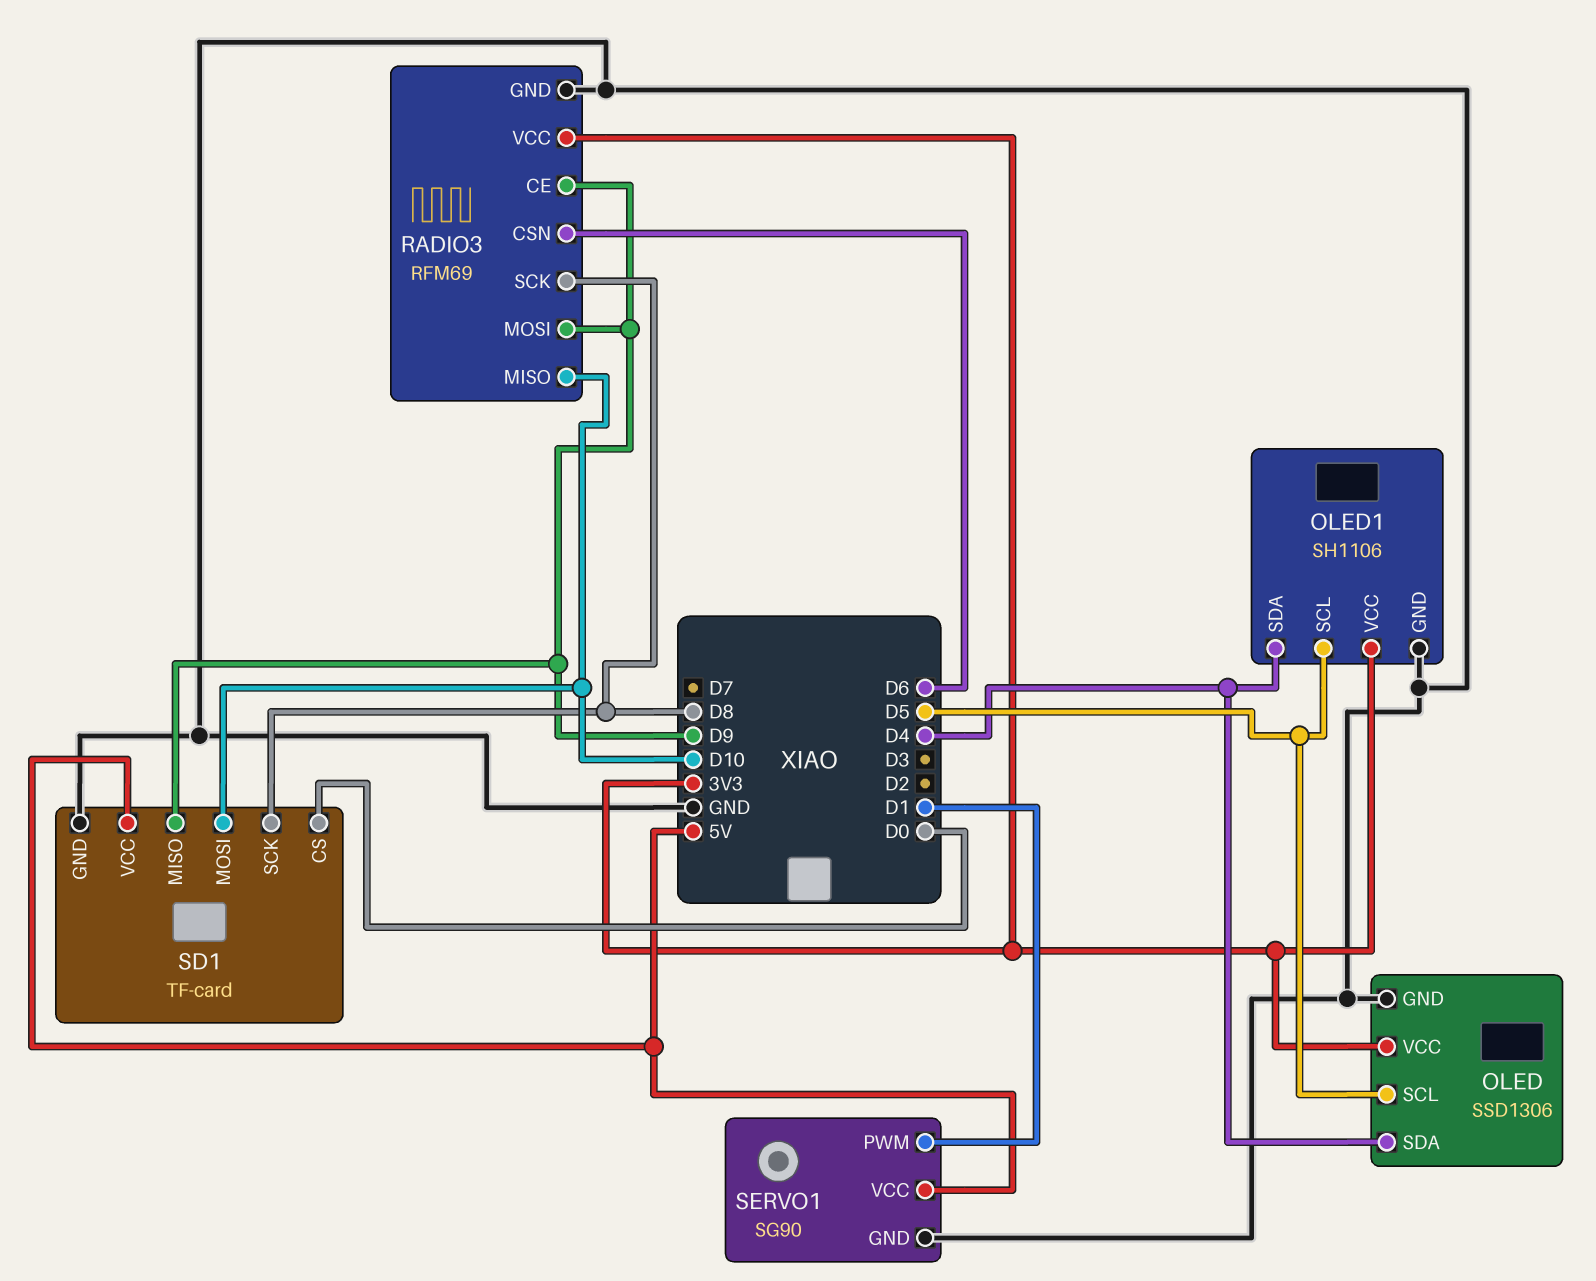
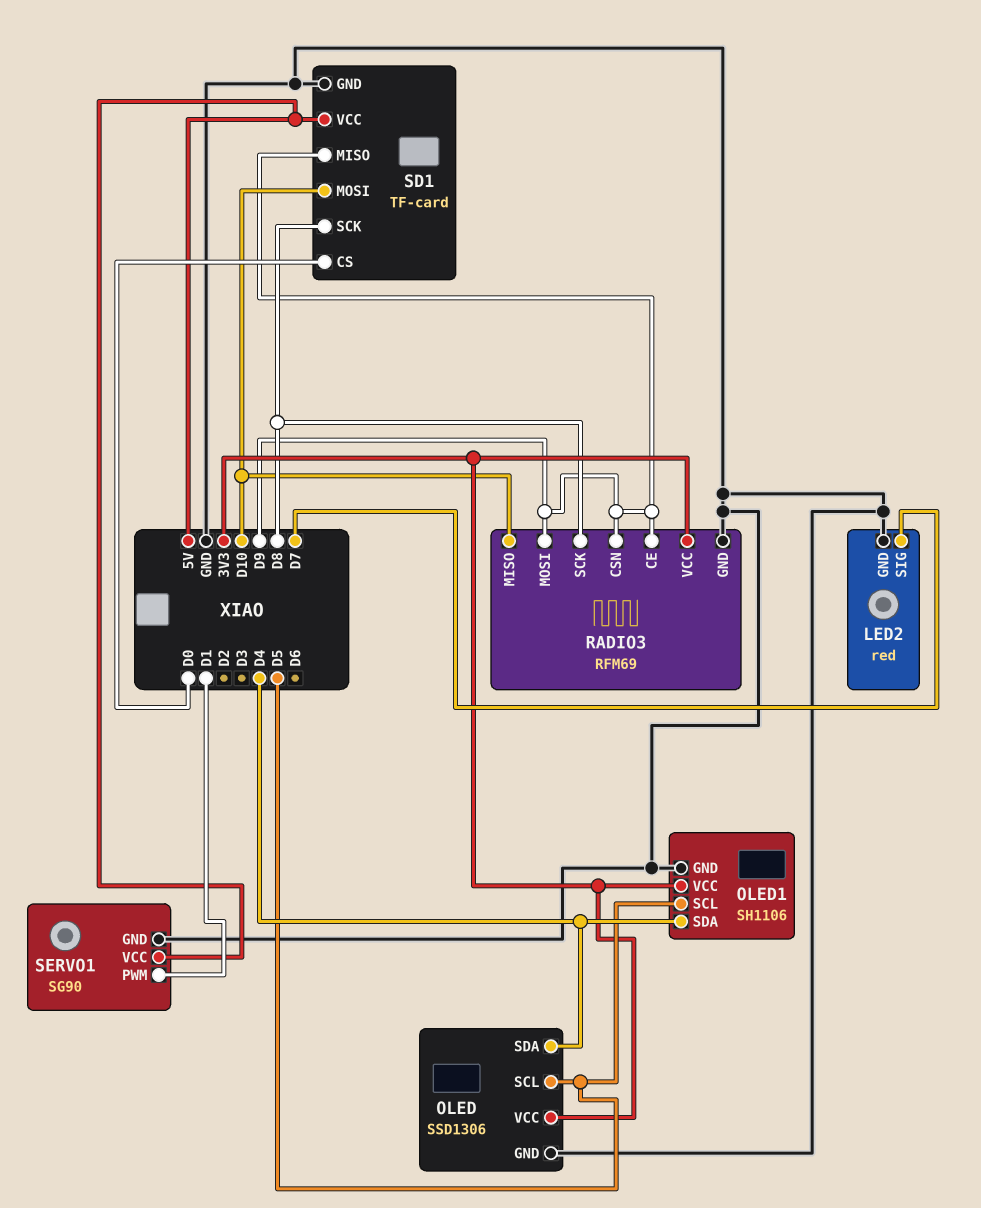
LED2: none -> red
LED2 pin GND: none -> GND
LED2 pin SIG: none -> D7
RADIO3 pin CSN: D6 -> D9

